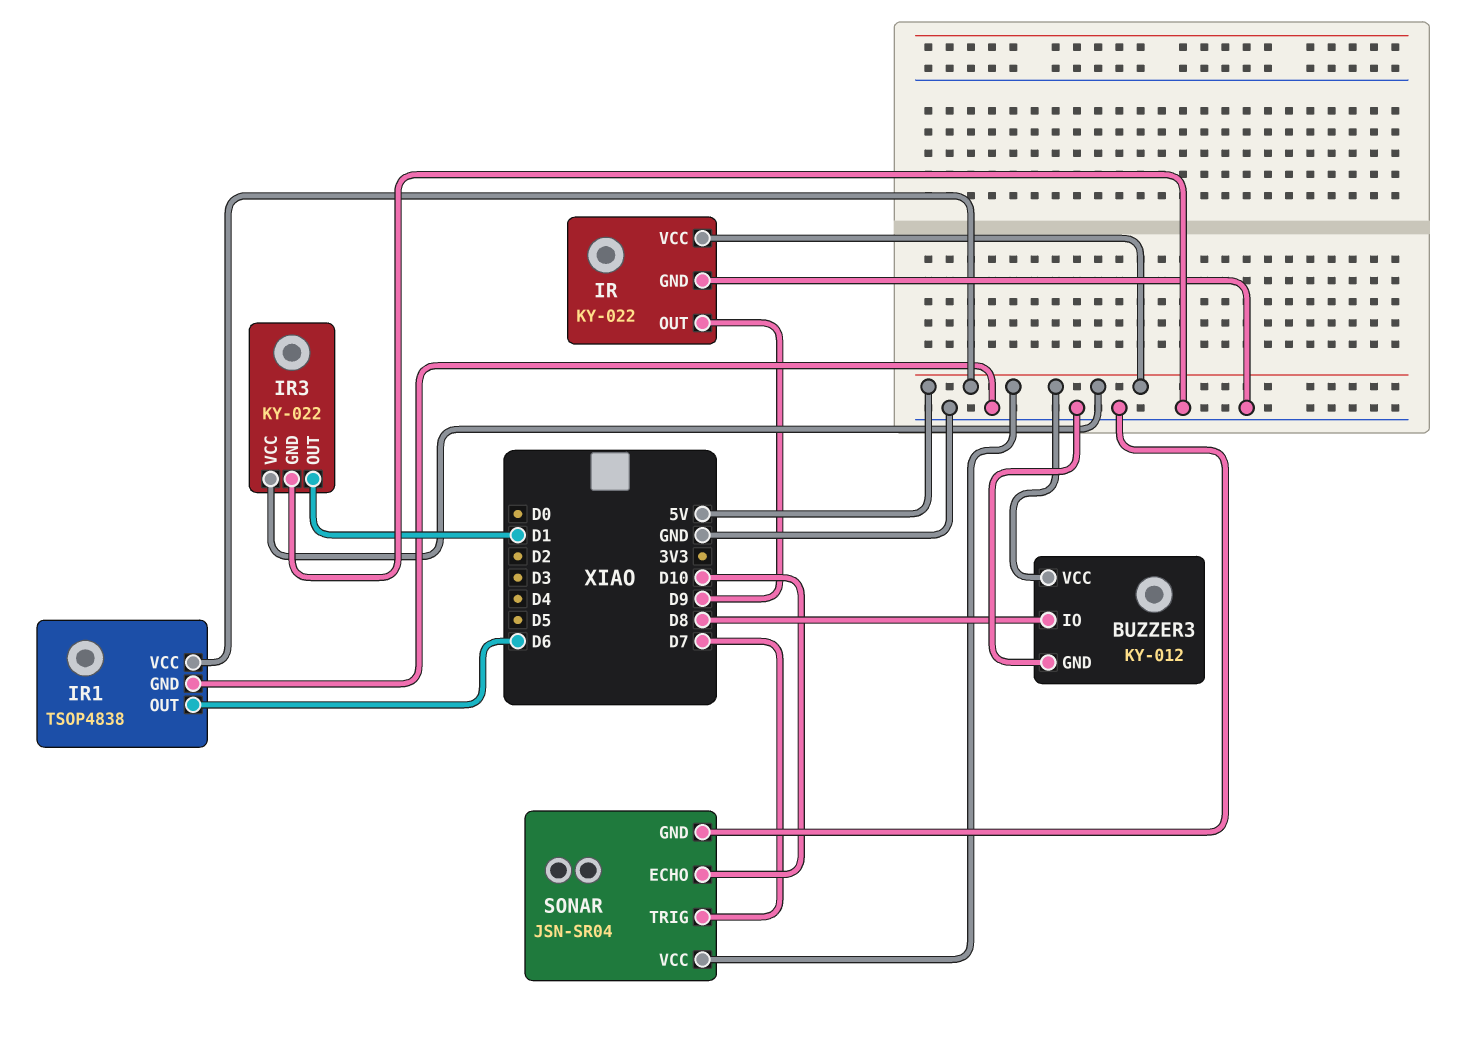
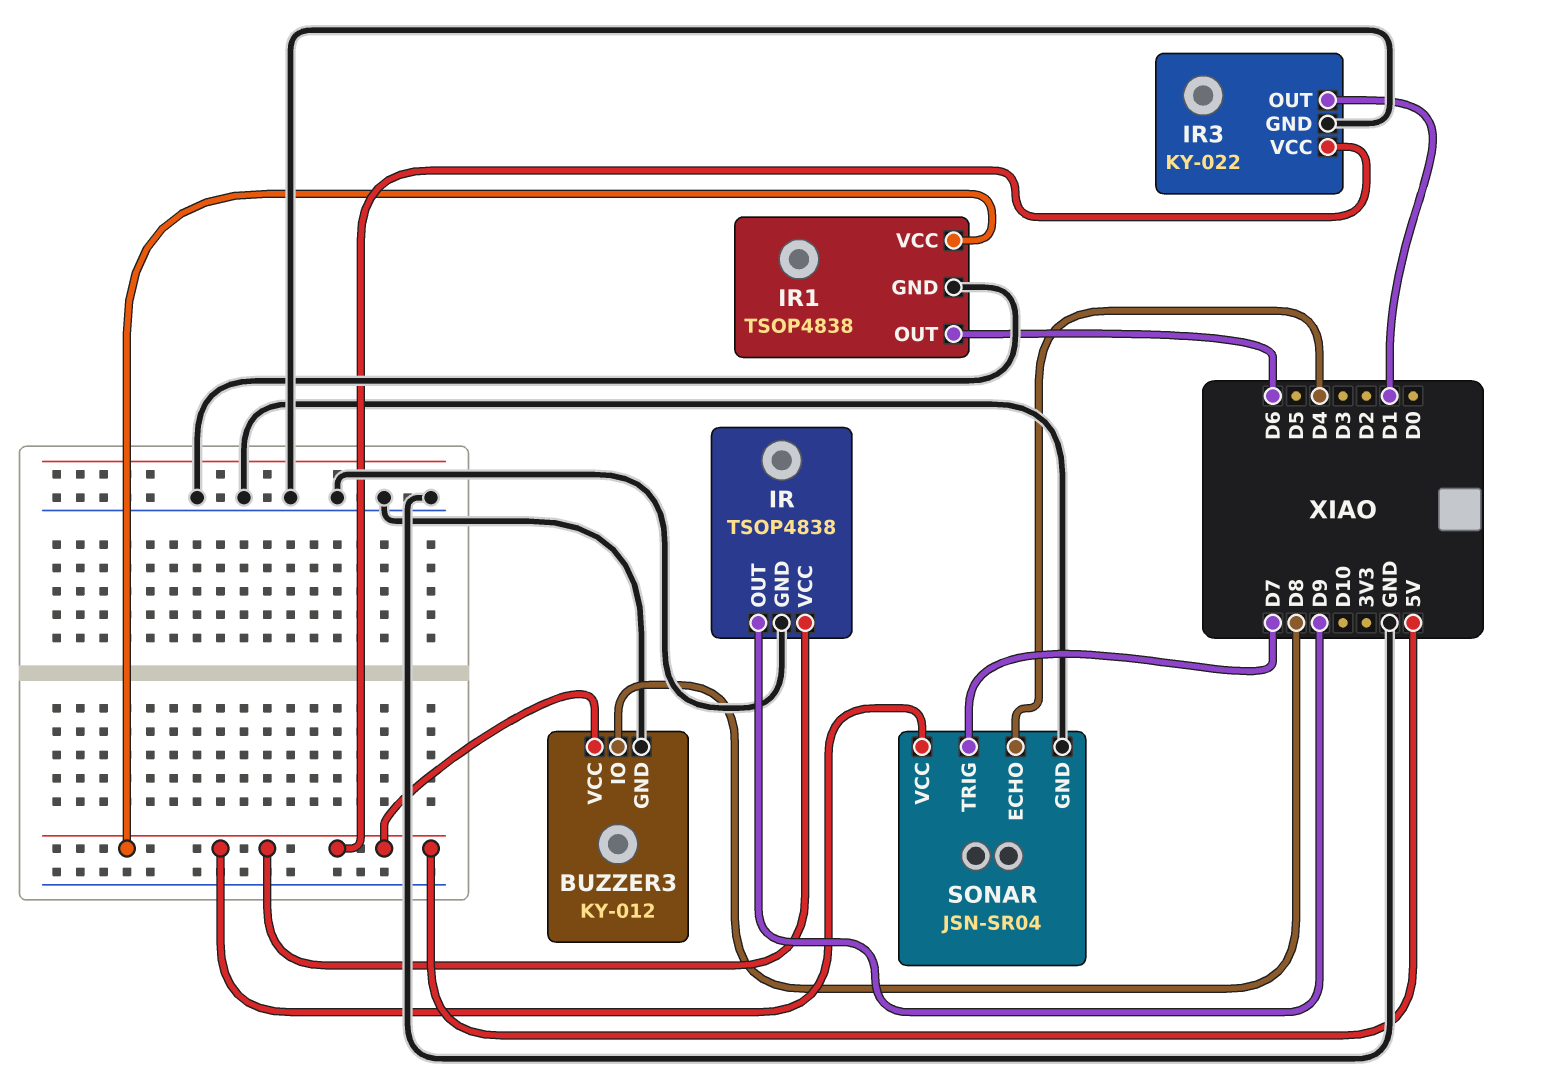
IR: KY-022 -> TSOP4838
SONAR pin ECHO: D10 -> D4

